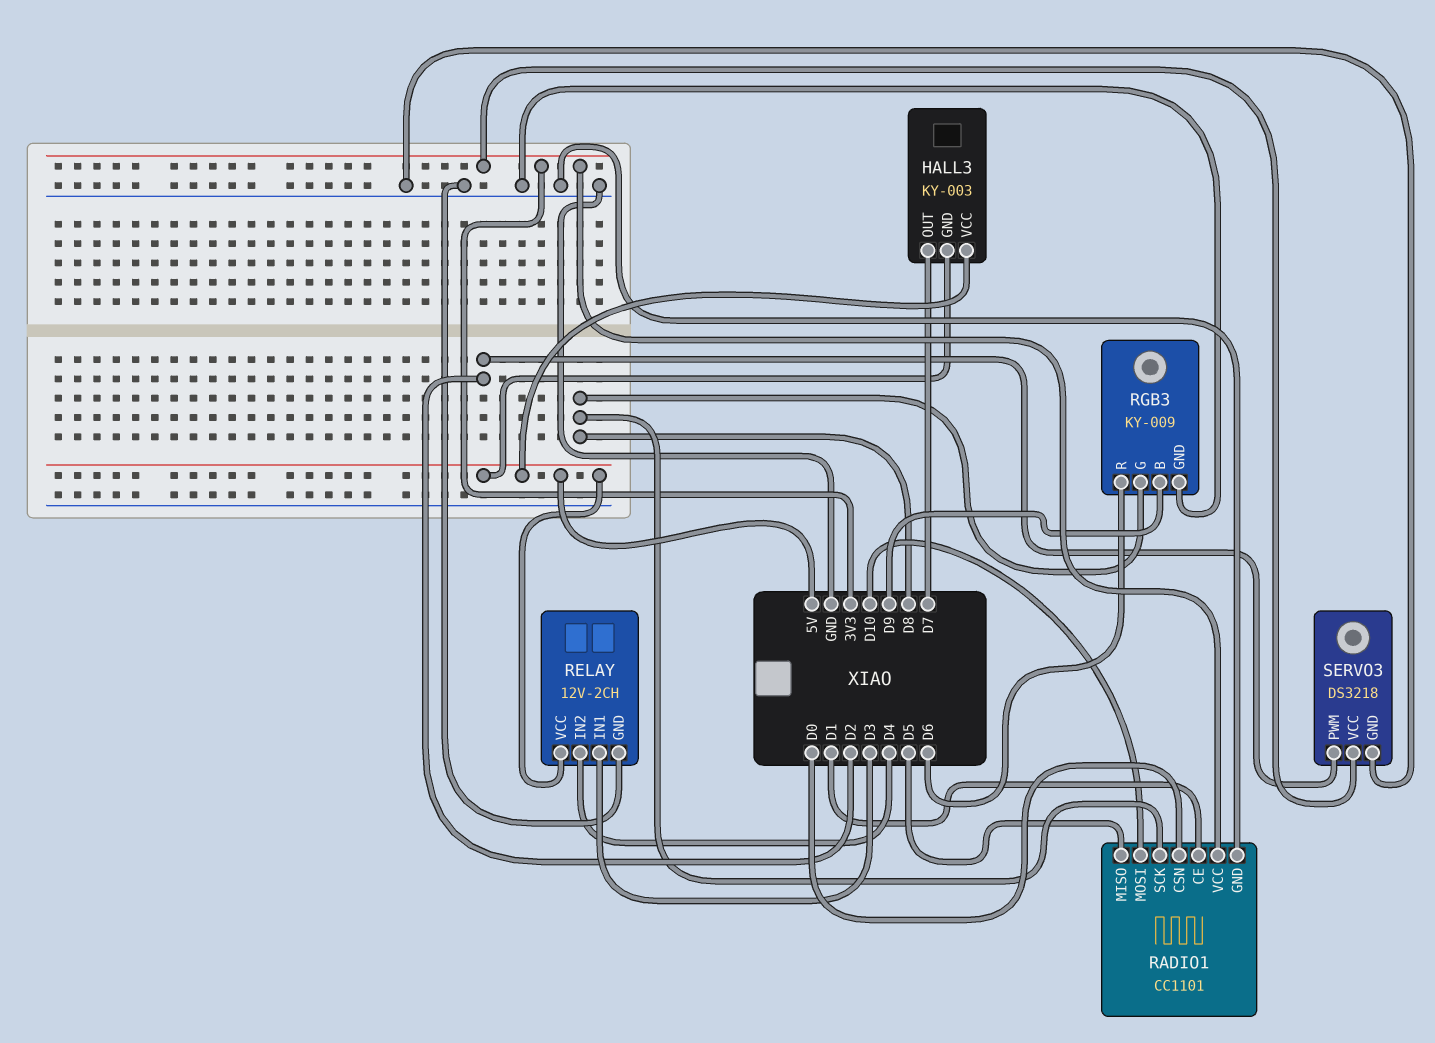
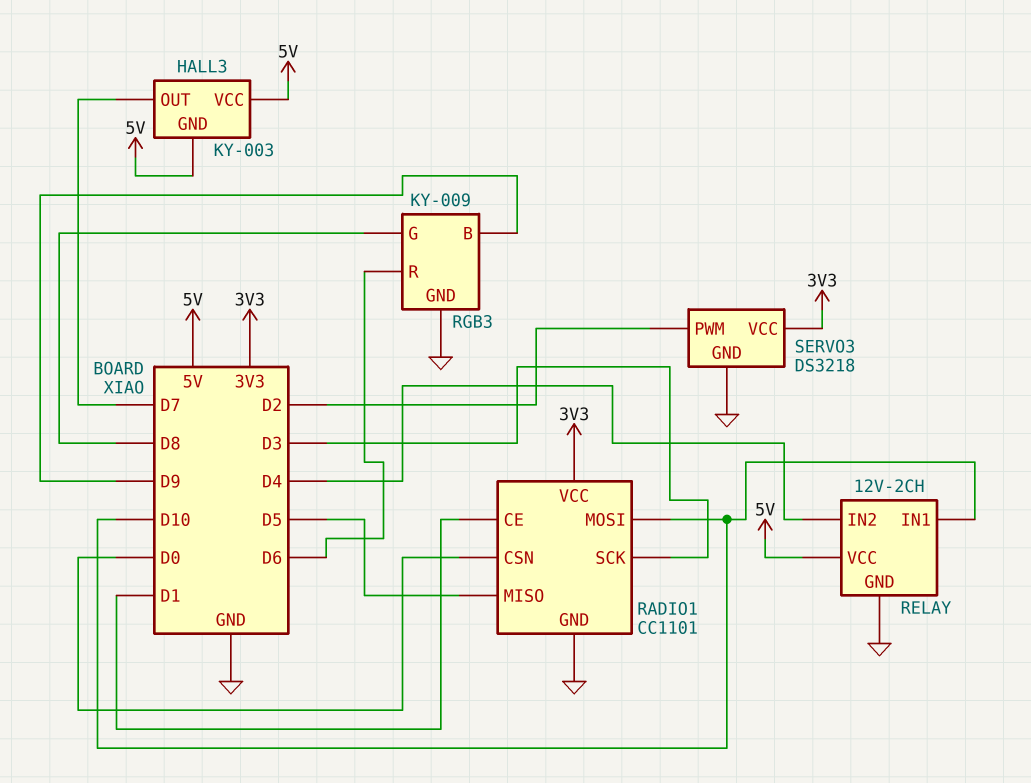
RADIO1 pin SCK: D8 -> D3
RELAY pin IN1: D3 -> D10

